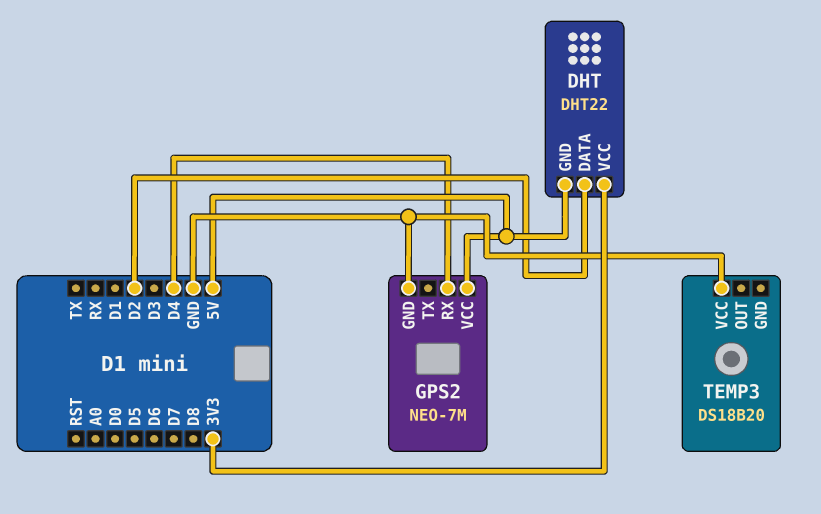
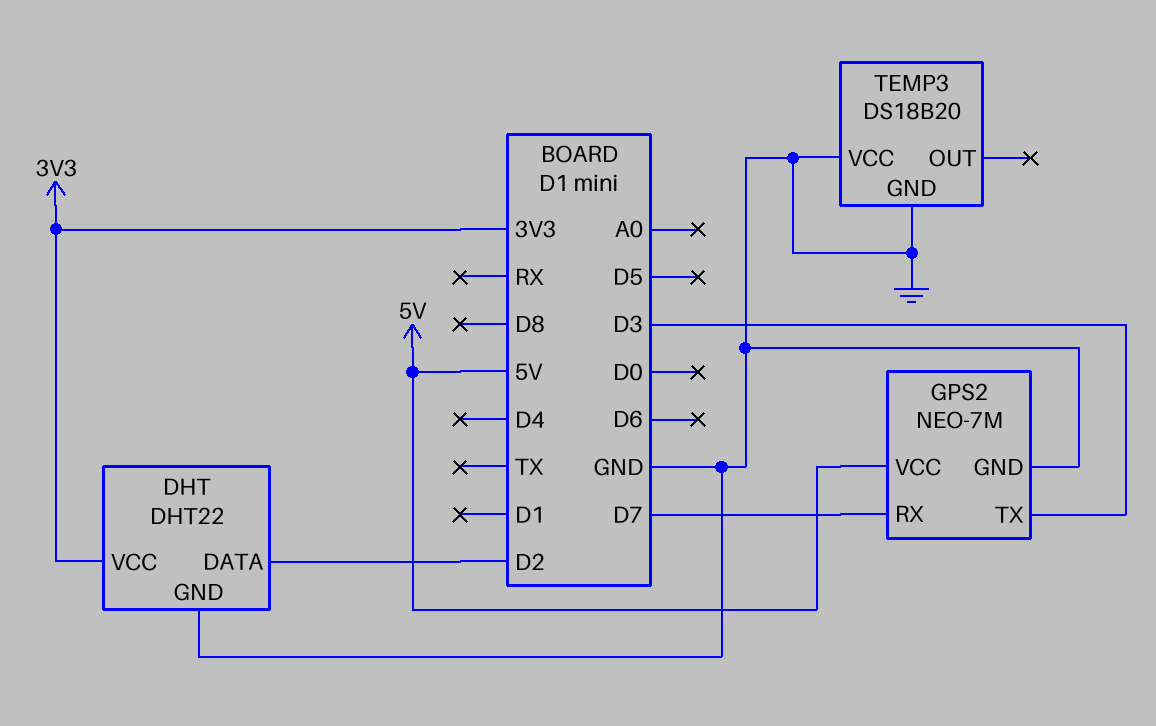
DHT pin GND: 5V -> GND
GPS2 pin RX: D4 -> D7
GPS2 pin TX: none -> D3
TEMP3 pin GND: none -> GND

